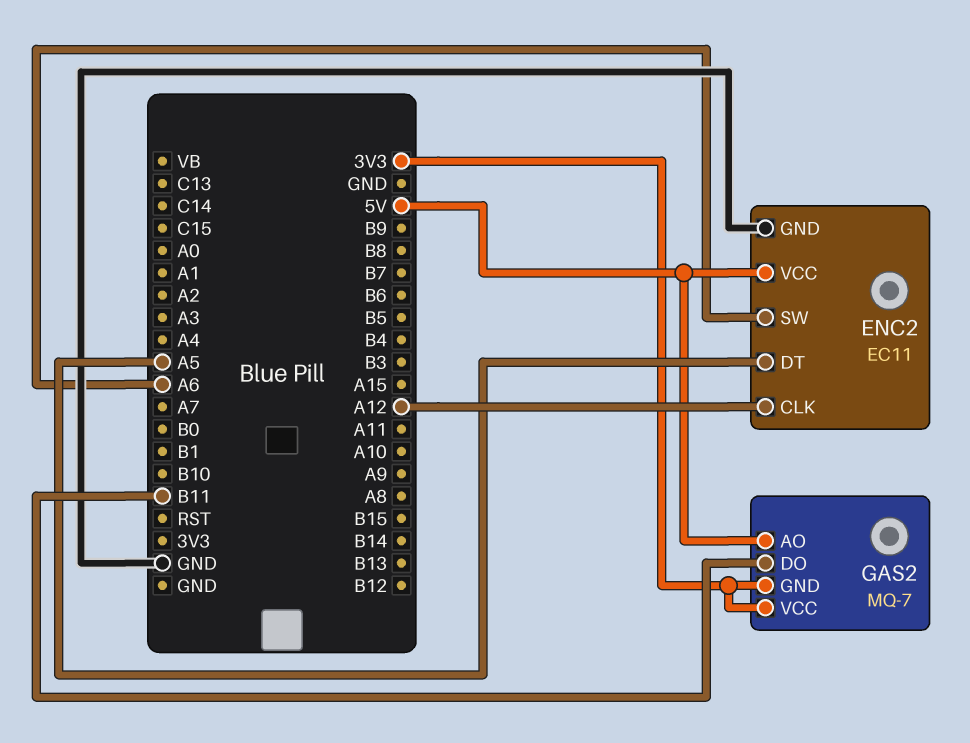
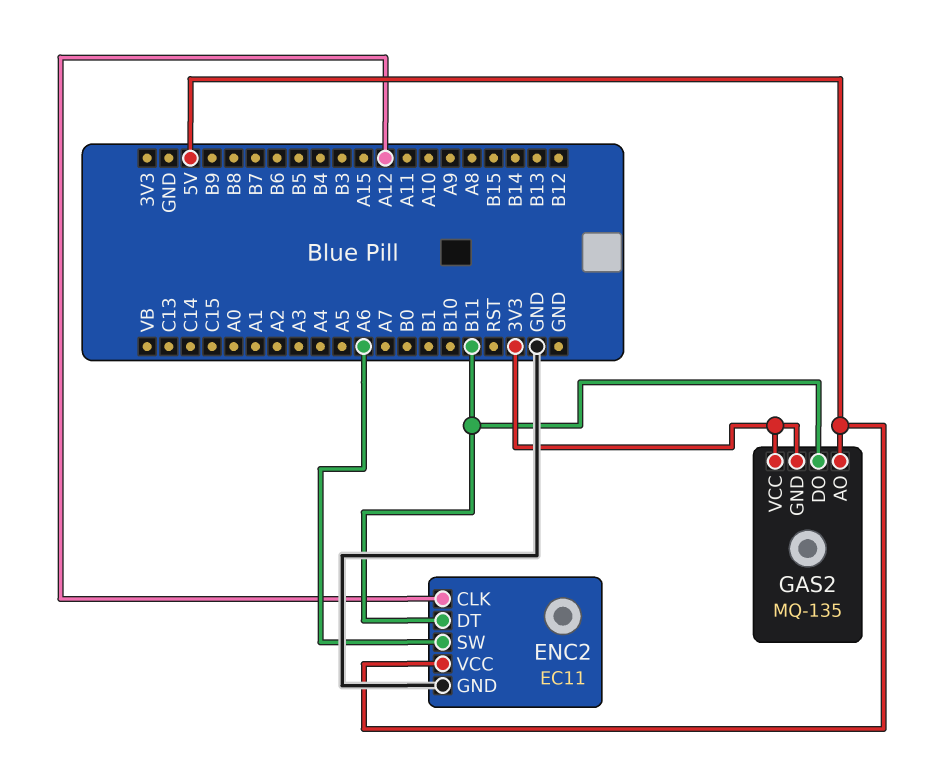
ENC2 pin DT: A5 -> B11
GAS2: MQ-7 -> MQ-135

